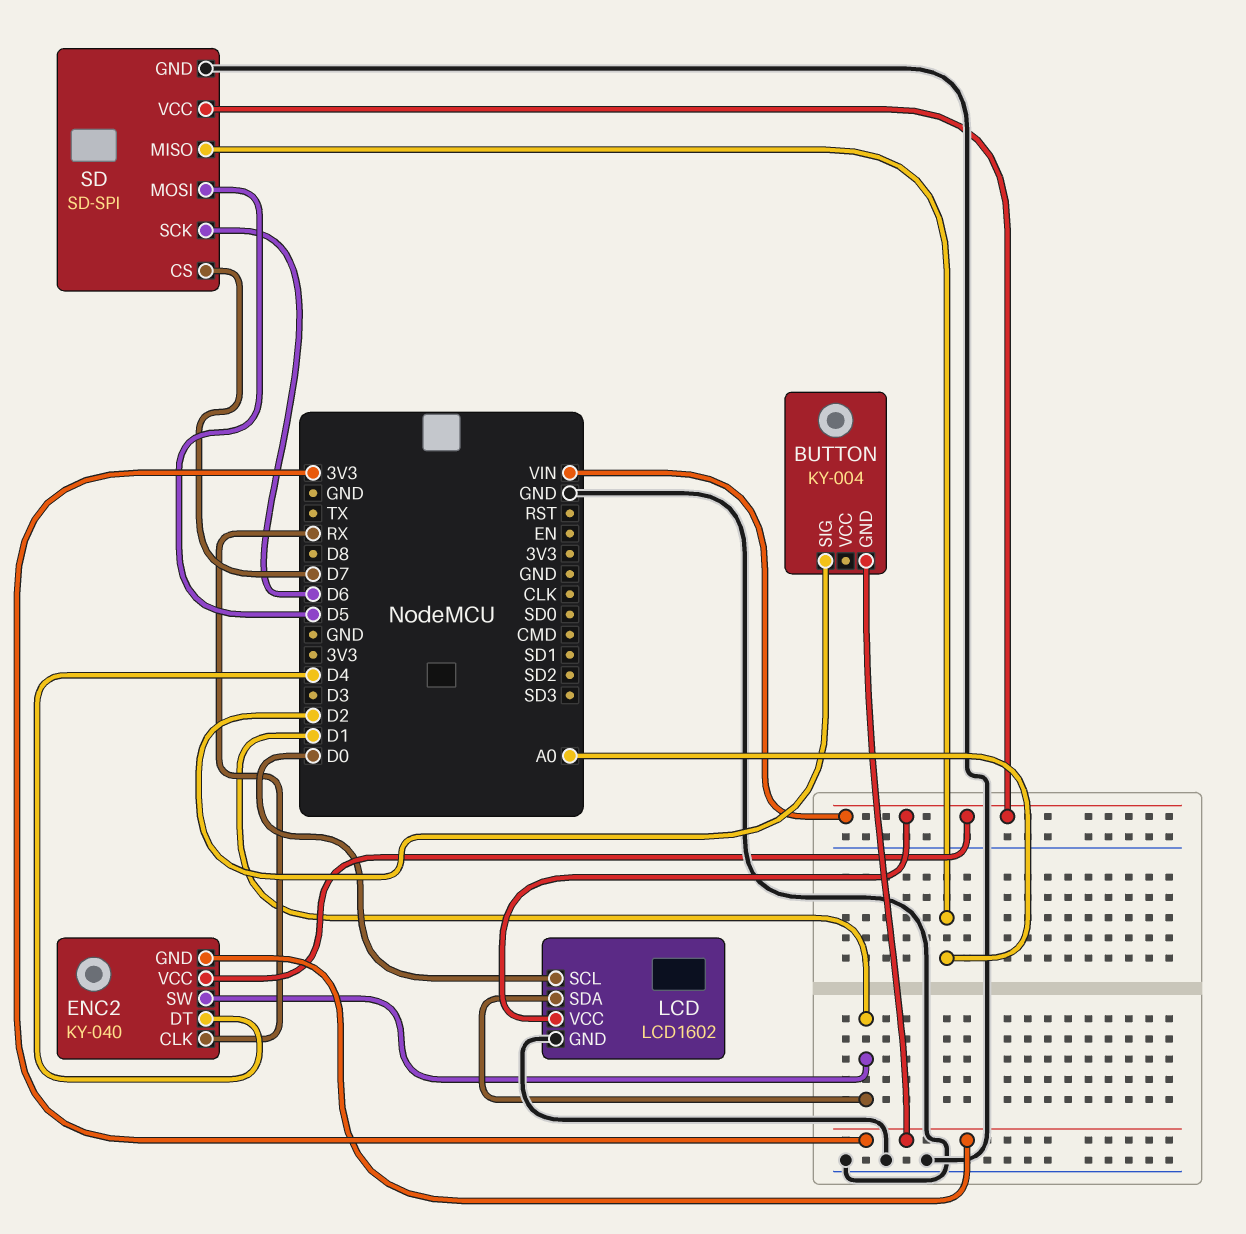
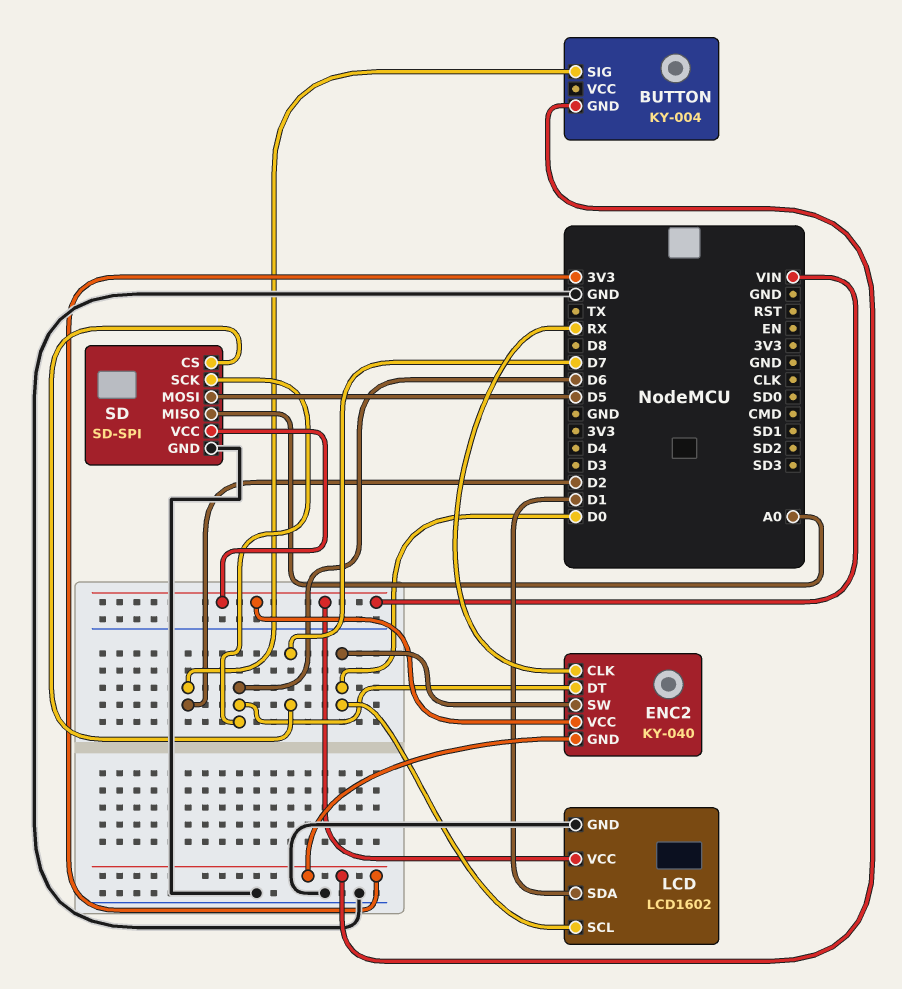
ENC2 pin DT: D4 -> D6
ENC2 pin SW: D1 -> D0

